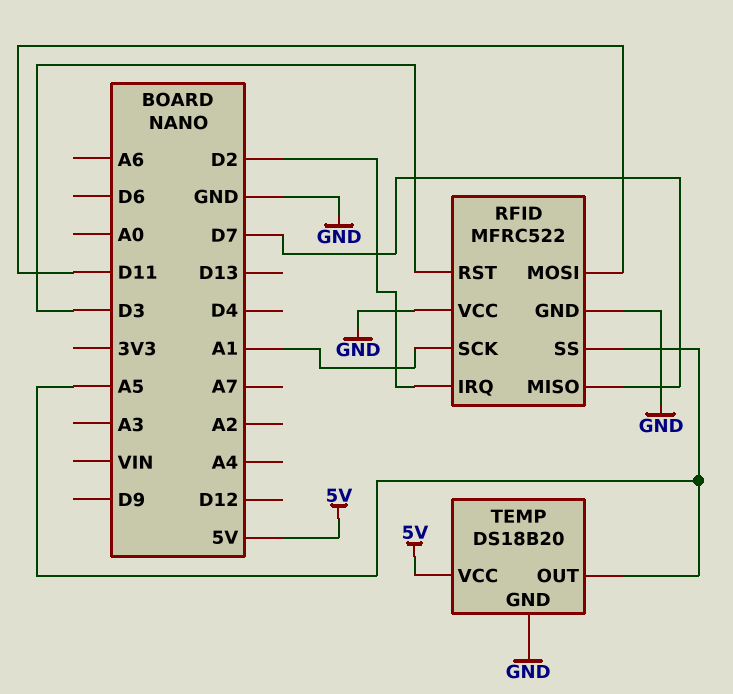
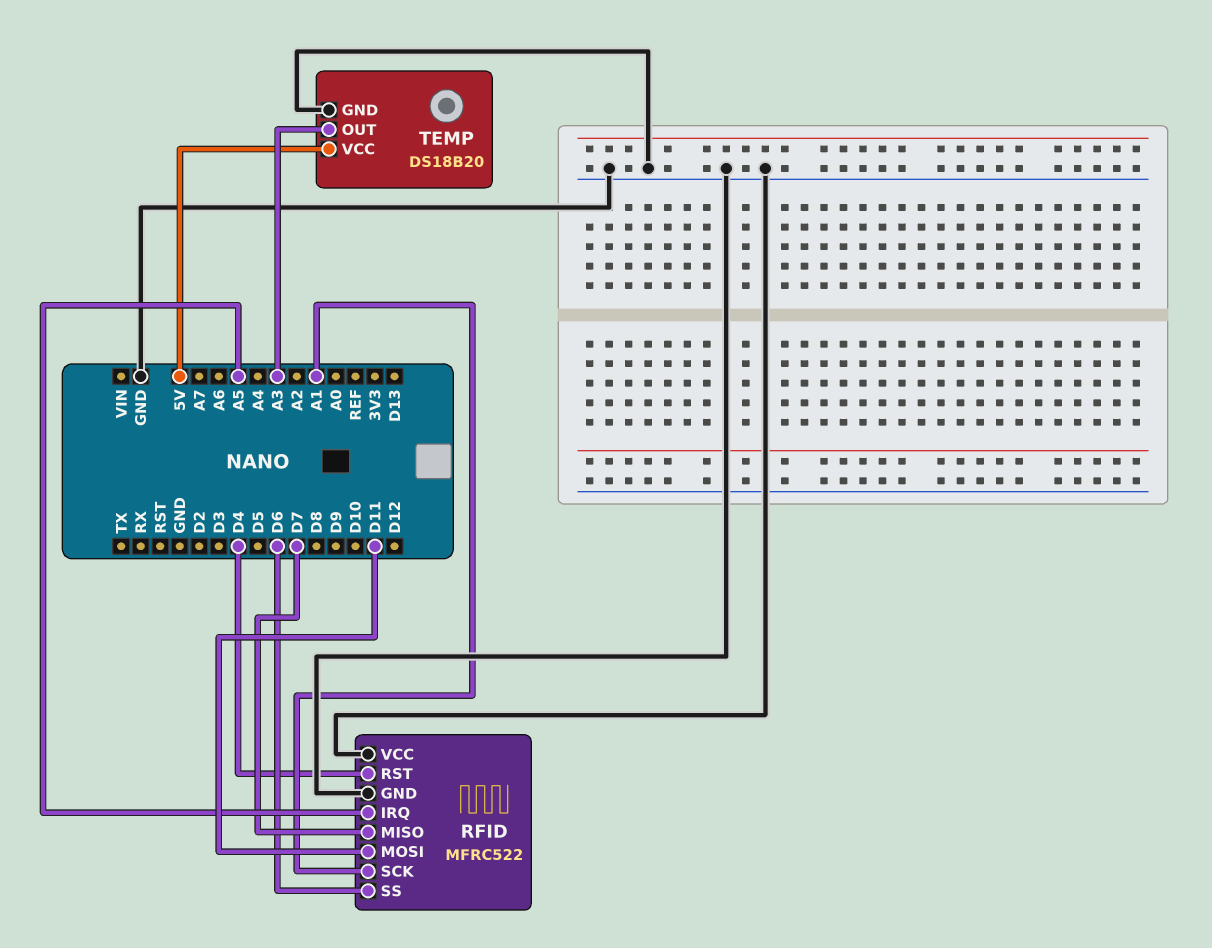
RFID pin IRQ: D2 -> A5
RFID pin RST: D3 -> D4
RFID pin SS: A5 -> D6
TEMP pin OUT: A5 -> A3

